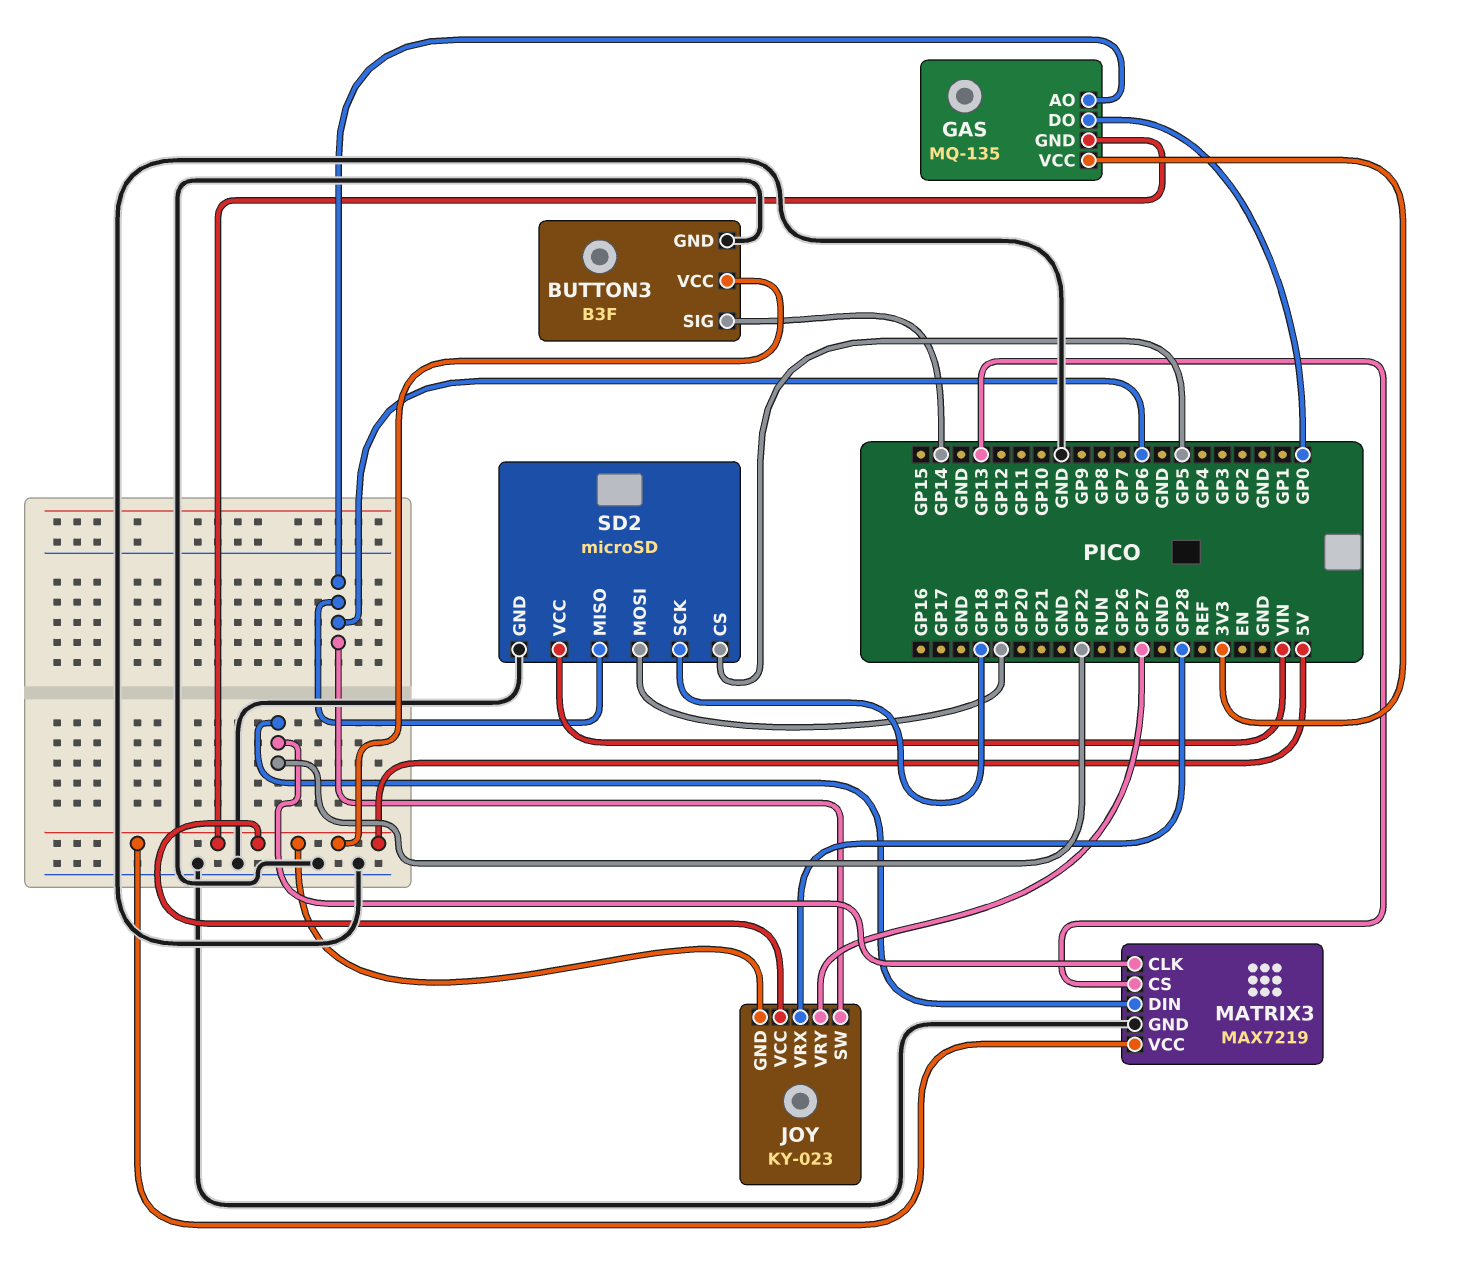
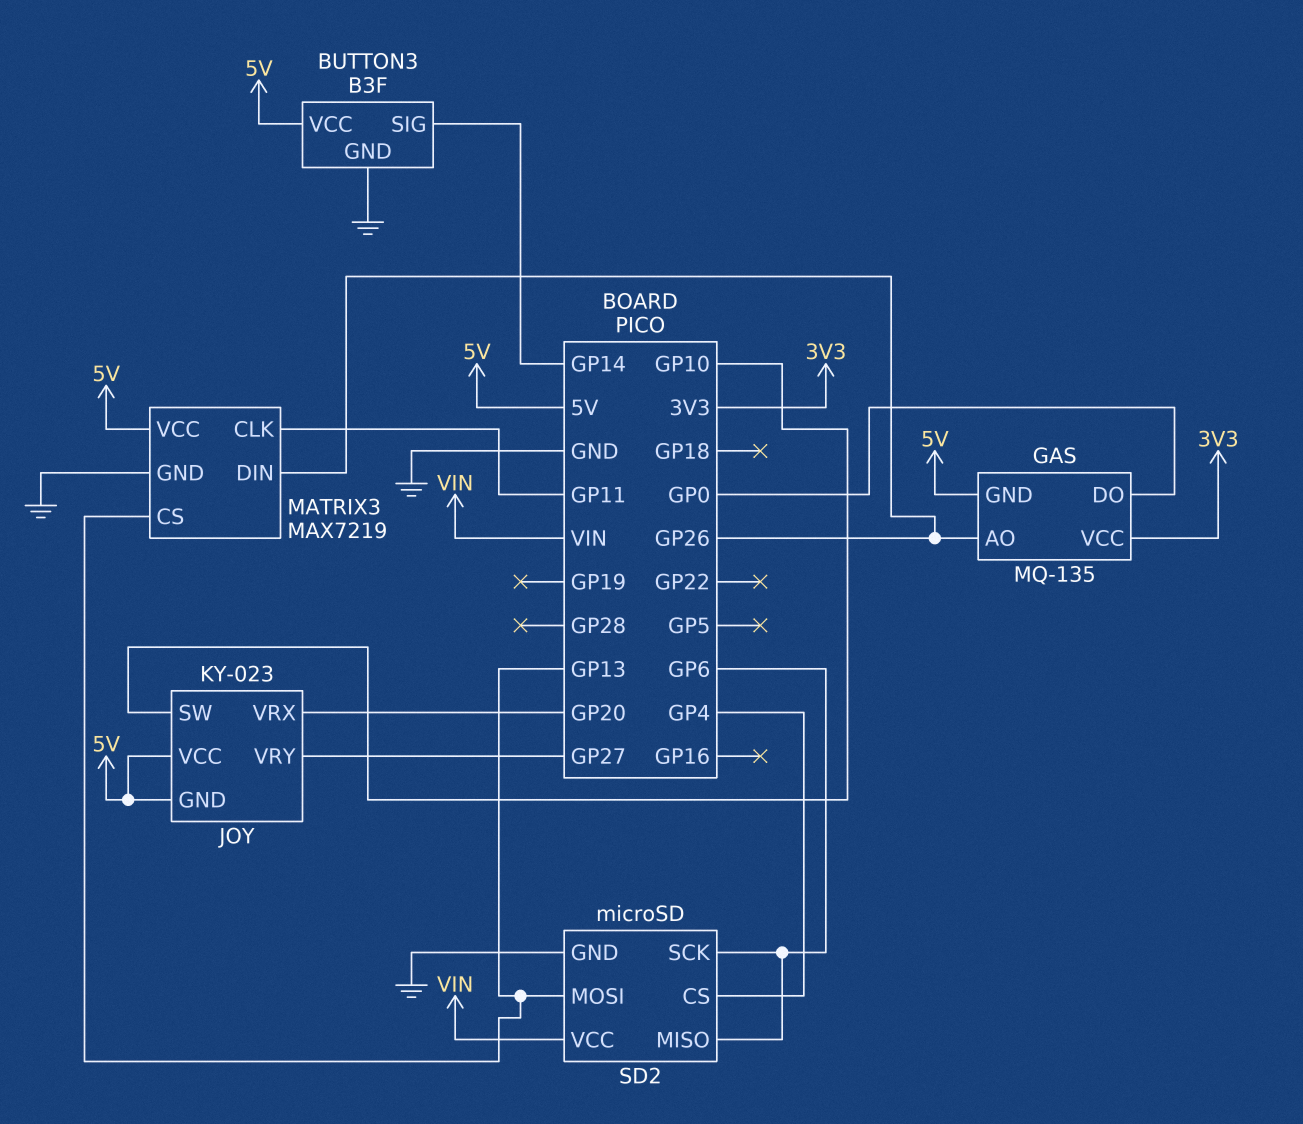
GAS pin AO: GP6 -> GP26
JOY pin SW: GP6 -> GP10
JOY pin VRX: GP28 -> GP20
MATRIX3 pin CLK: GP22 -> GP11
MATRIX3 pin DIN: GP22 -> GP26
SD2 pin CS: GP5 -> GP4
SD2 pin MOSI: GP19 -> GP13
SD2 pin SCK: GP18 -> GP6

